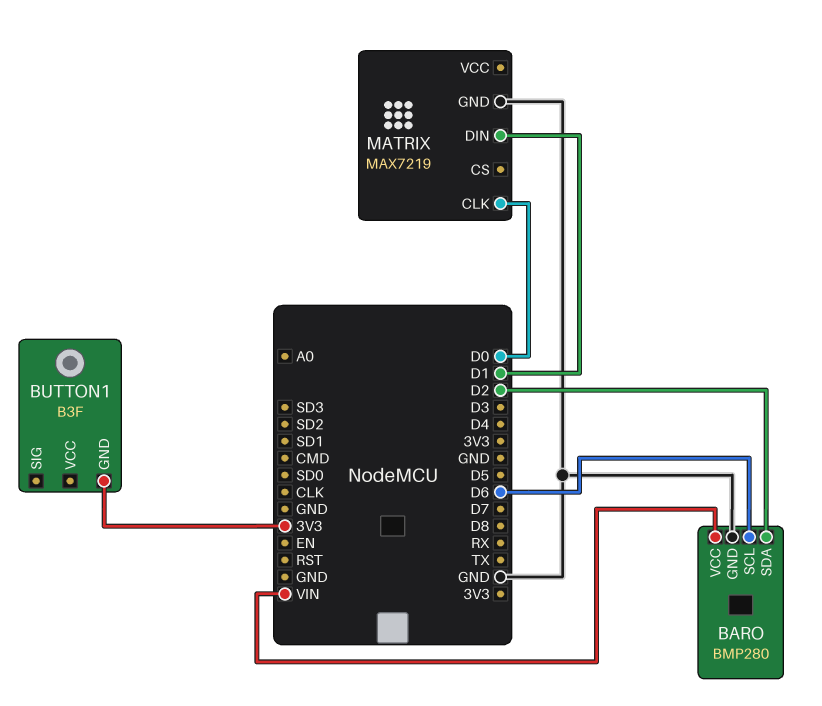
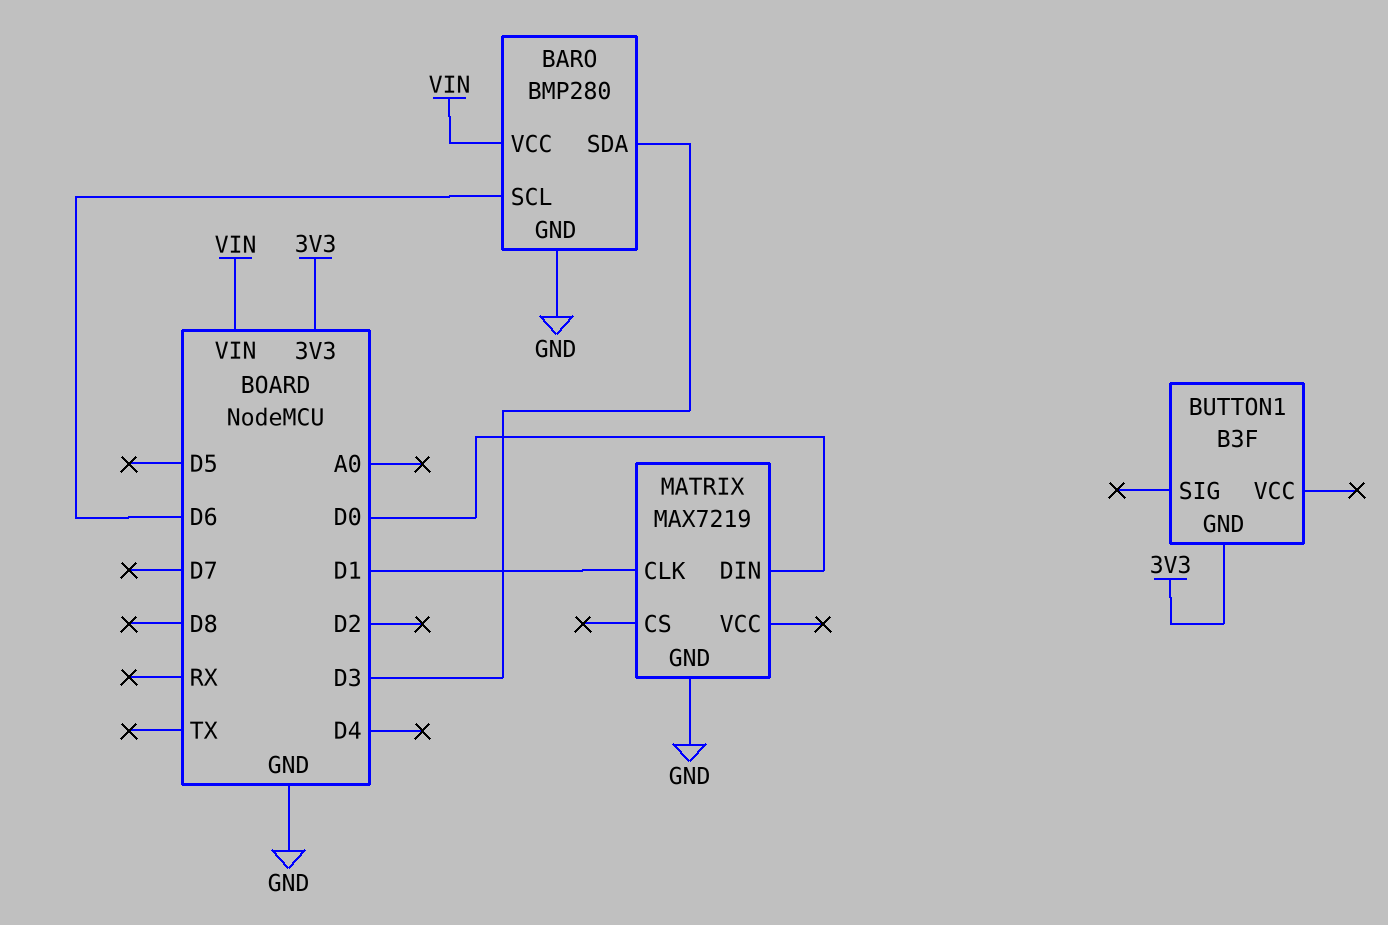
BARO pin SDA: D2 -> D3
MATRIX pin CLK: D0 -> D1
MATRIX pin DIN: D1 -> D0

